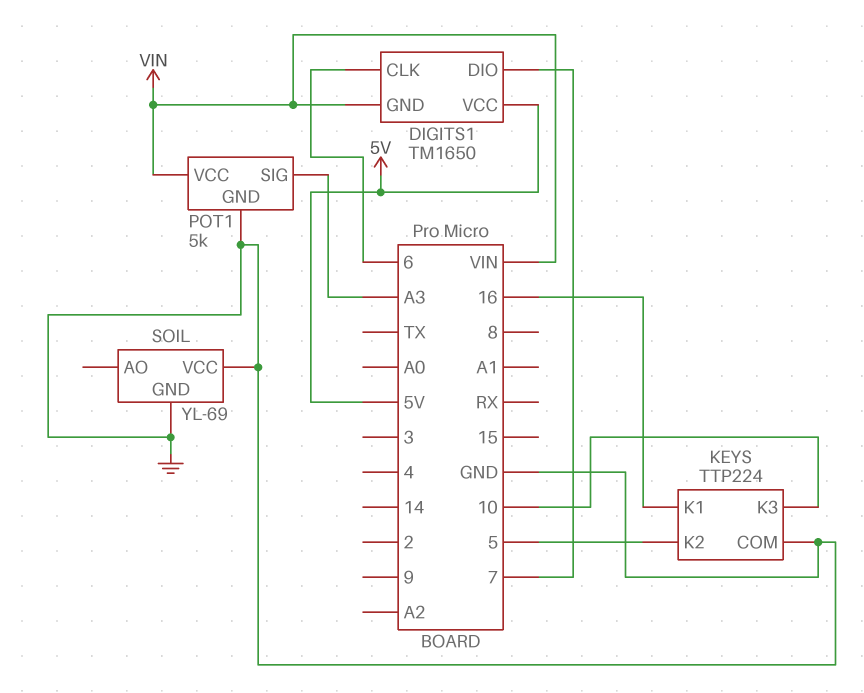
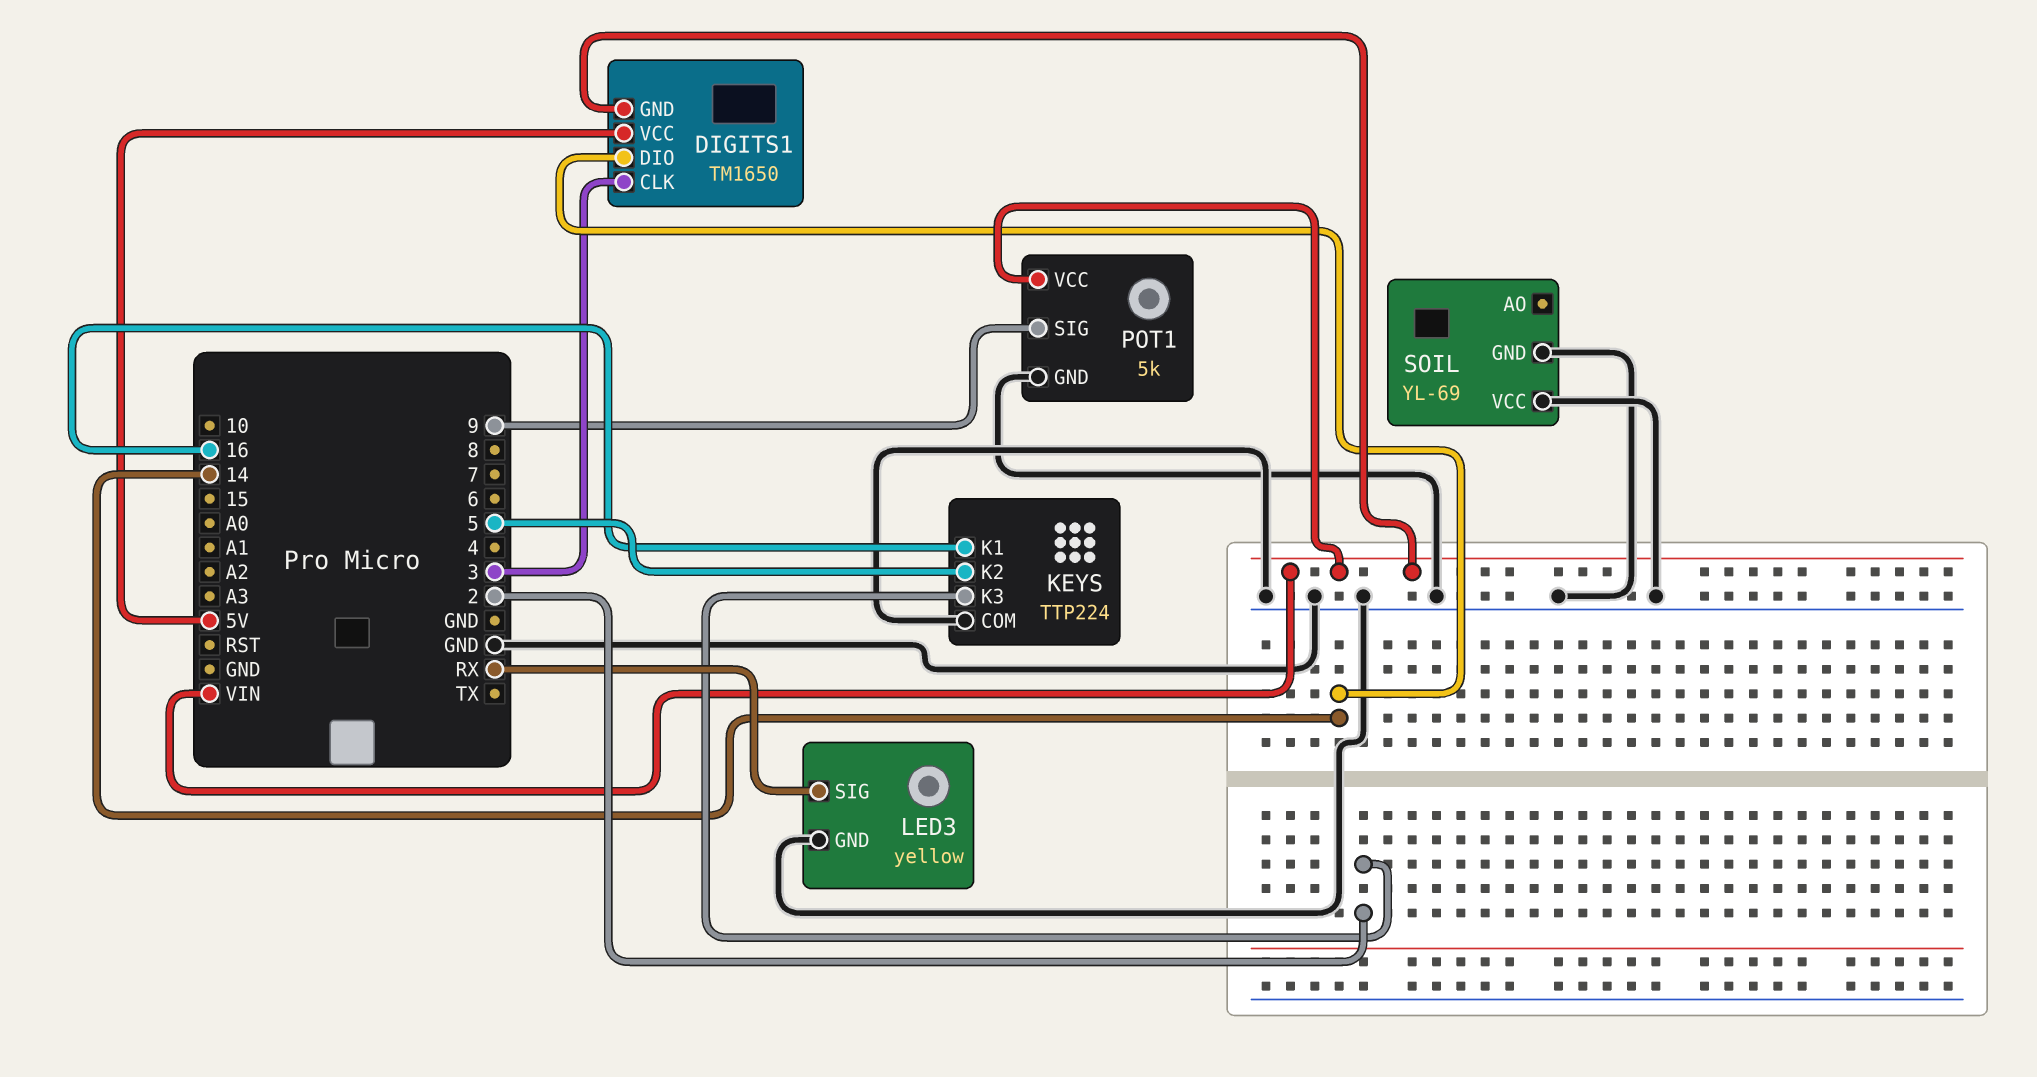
DIGITS1 pin CLK: 6 -> 3
DIGITS1 pin DIO: 7 -> 14
KEYS pin K3: 10 -> 2
LED3: none -> yellow
LED3 pin GND: none -> GND
LED3 pin SIG: none -> RX
POT1 pin SIG: A3 -> 9

